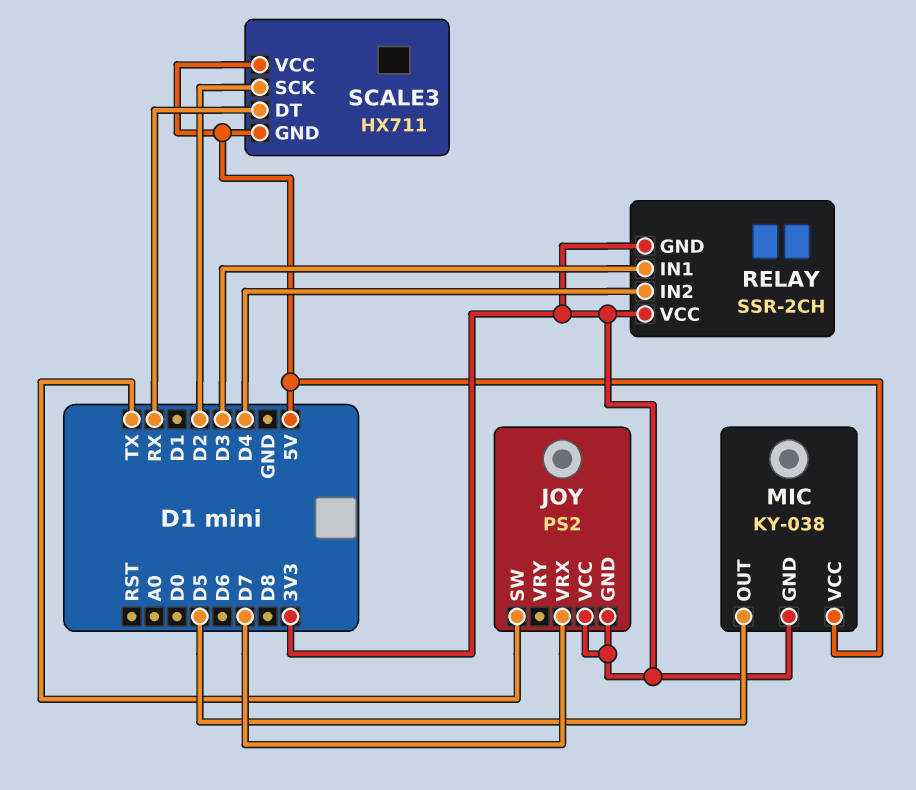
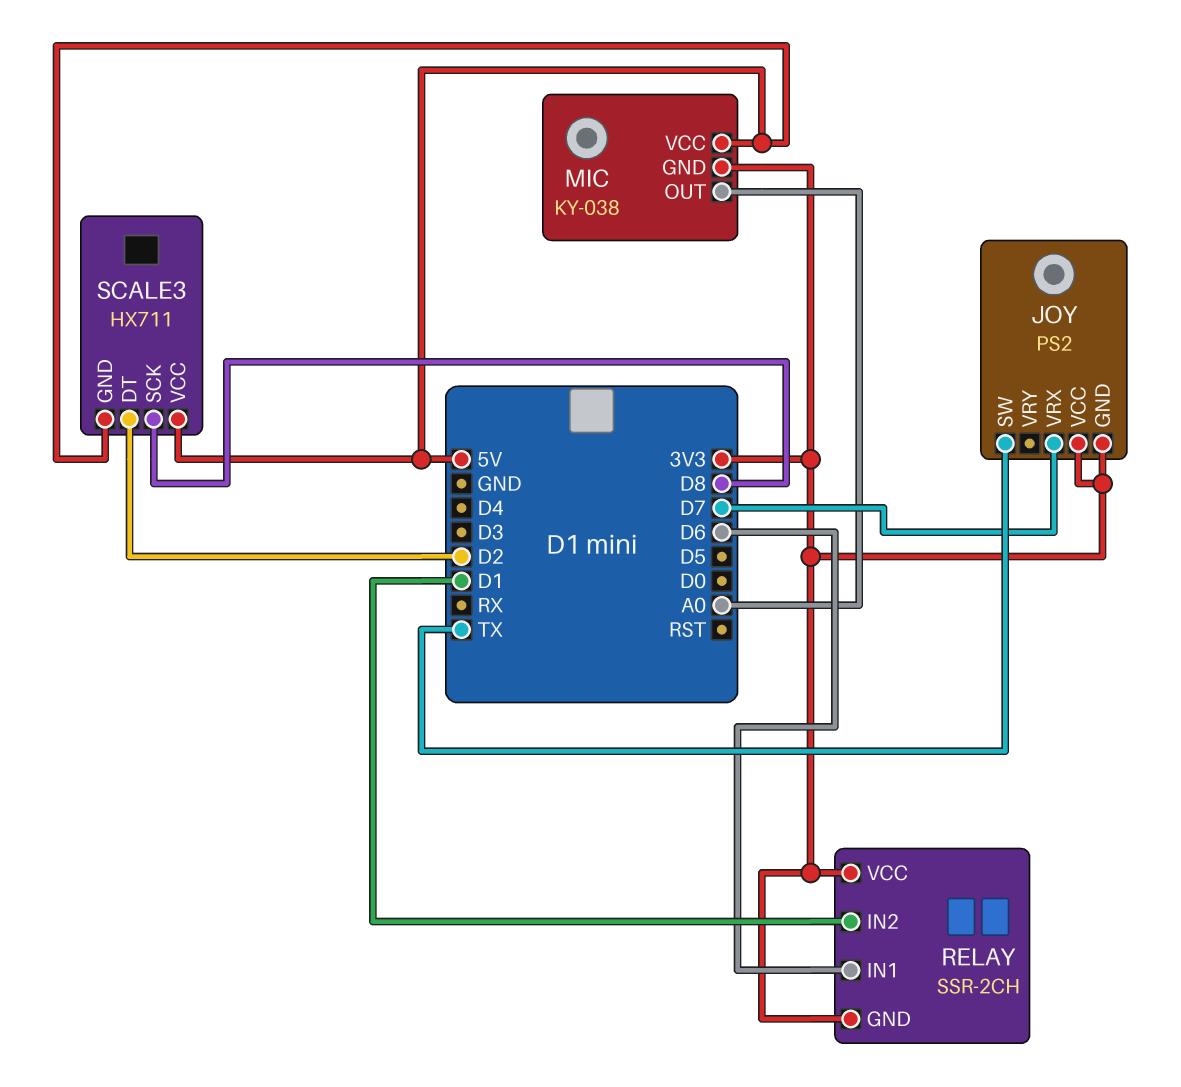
MIC pin OUT: D5 -> A0
RELAY pin IN1: D3 -> D6
RELAY pin IN2: D4 -> D1
SCALE3 pin DT: RX -> D2
SCALE3 pin SCK: D2 -> D8

